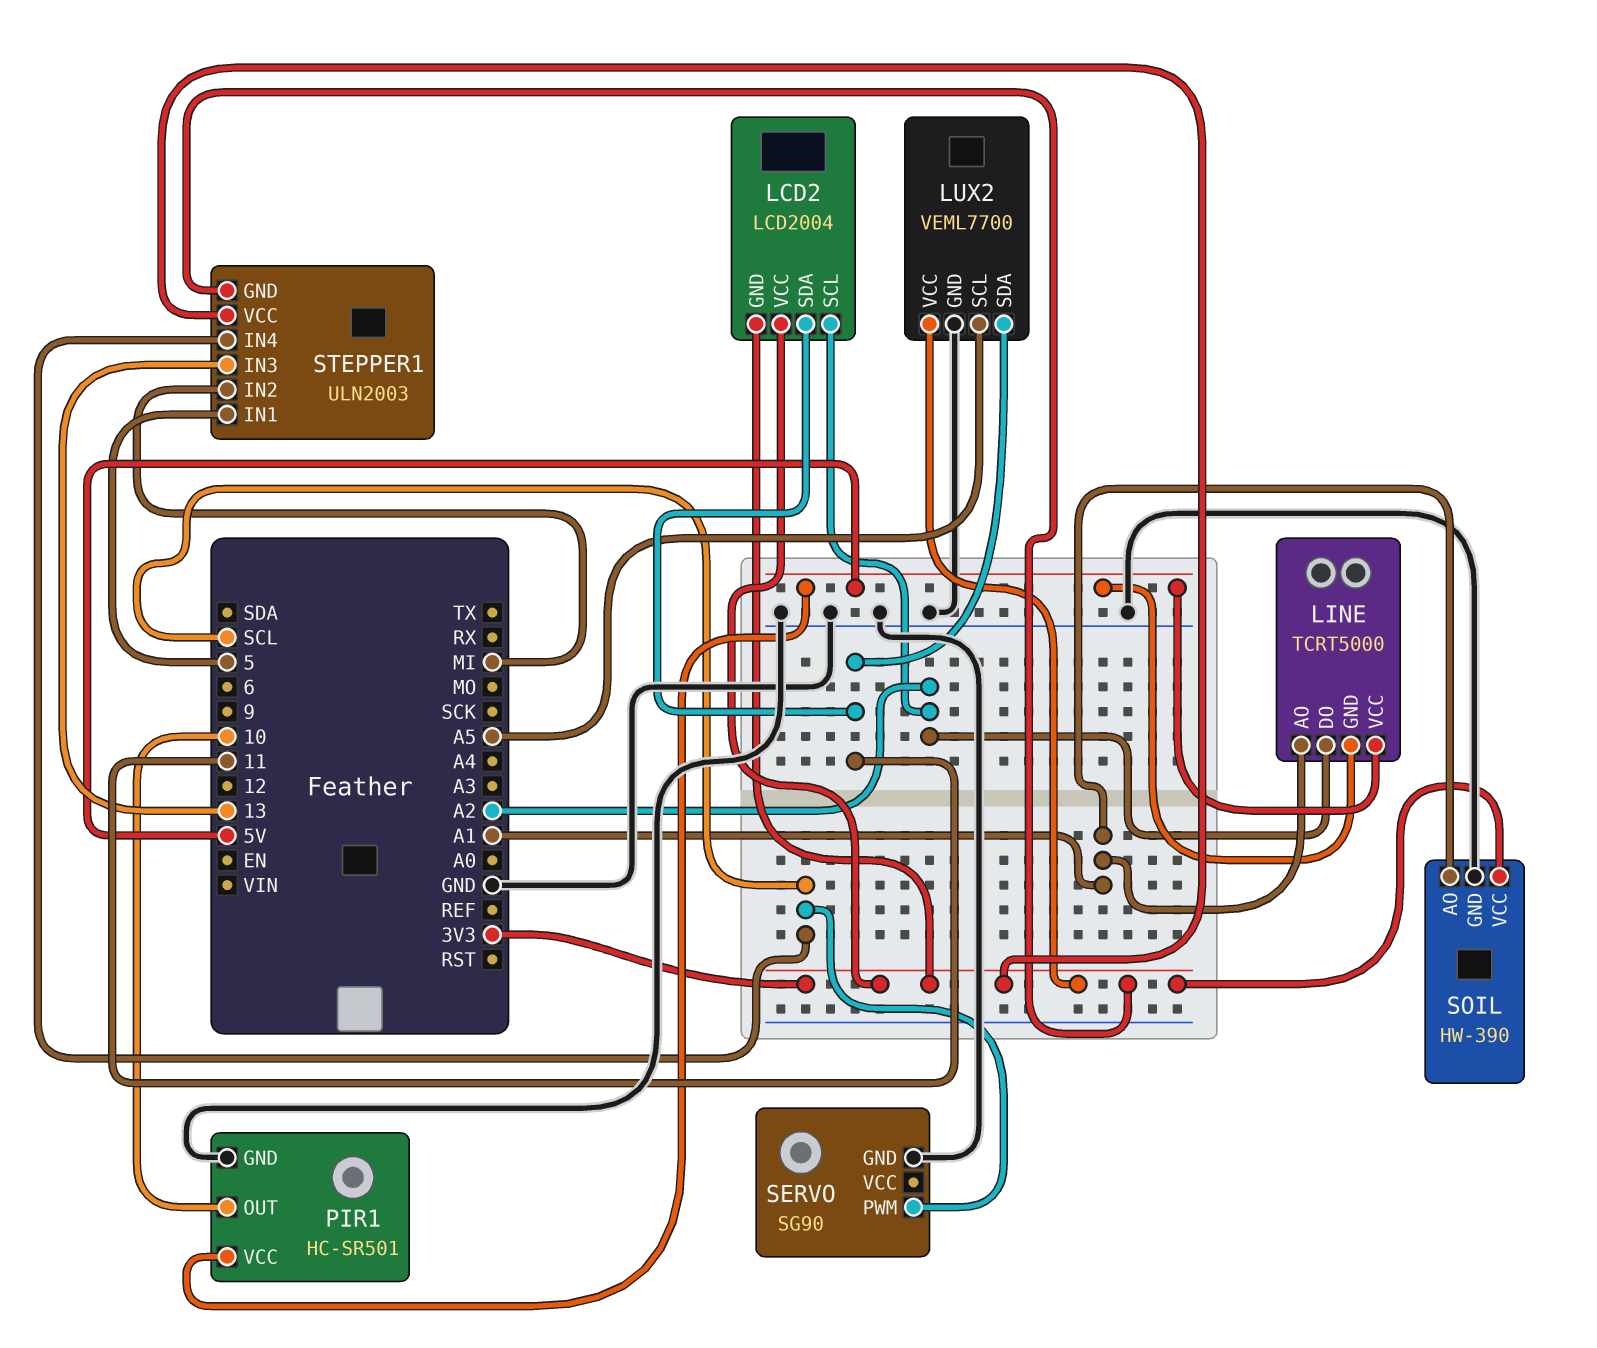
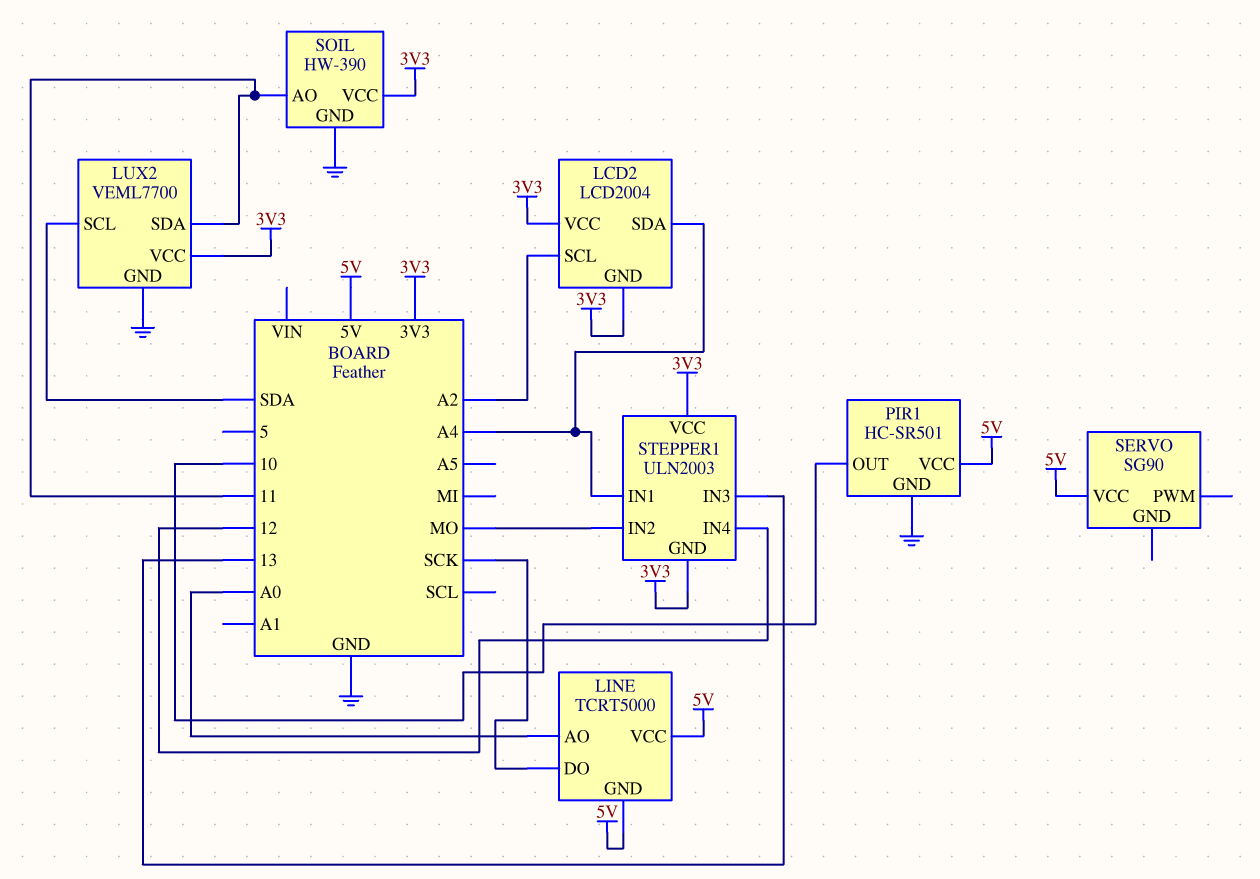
LCD2 pin SDA: 11 -> A4
LINE pin AO: A1 -> A0
LINE pin DO: A2 -> SCK
LUX2 pin SCL: A5 -> SDA
SERVO pin GND: GND -> none
SERVO pin PWM: SCL -> none
SERVO pin VCC: none -> 5V
SOIL pin AO: A1 -> 11
STEPPER1 pin IN1: 5 -> A4
STEPPER1 pin IN2: MI -> MO
STEPPER1 pin IN4: SCL -> 12

